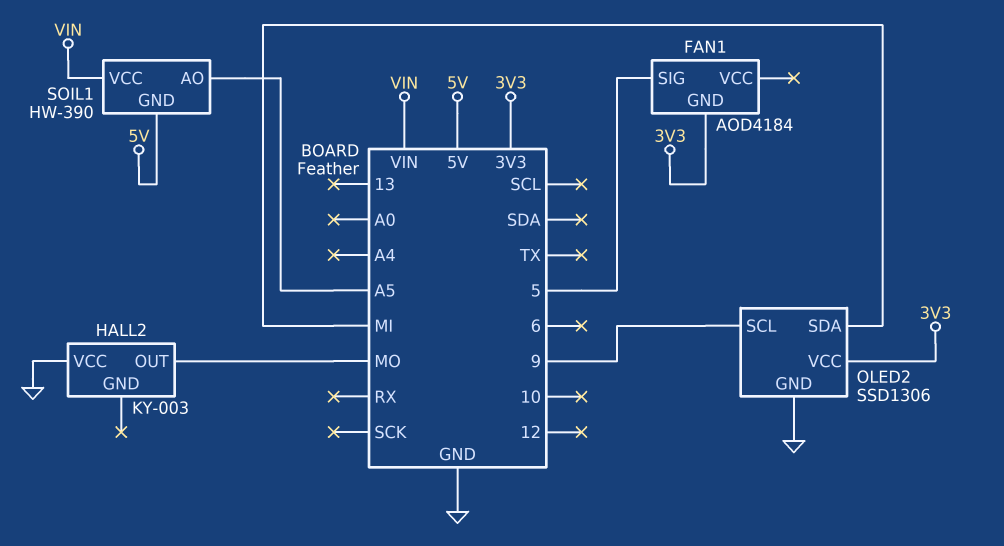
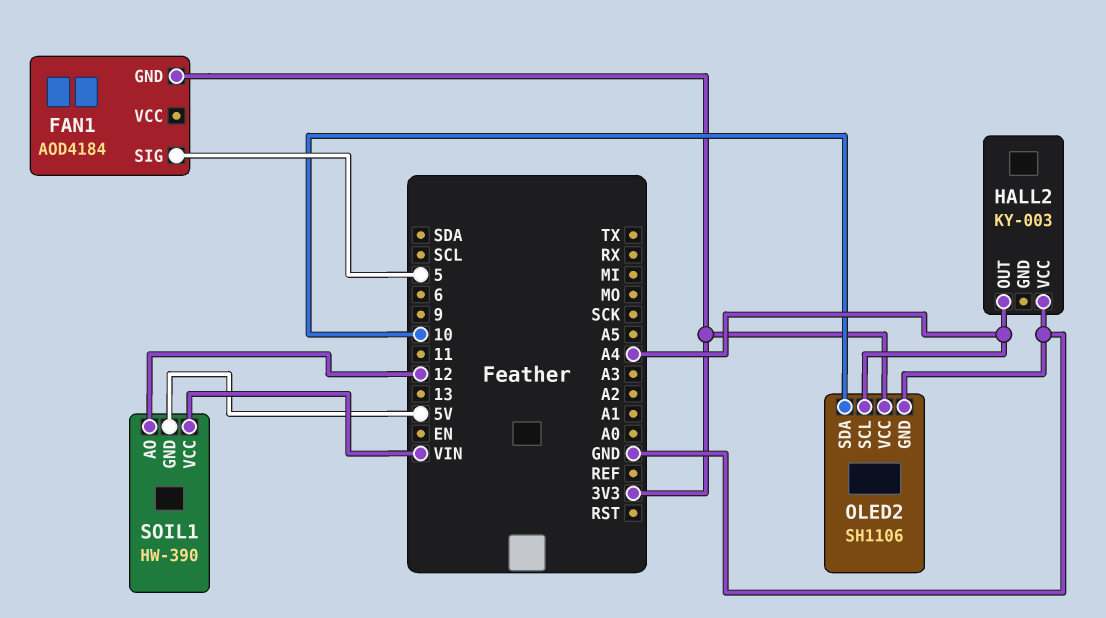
HALL2 pin OUT: MO -> A4
OLED2: SSD1306 -> SH1106
OLED2 pin SCL: 9 -> A4
OLED2 pin SDA: MI -> 10
SOIL1 pin AO: A5 -> 12

